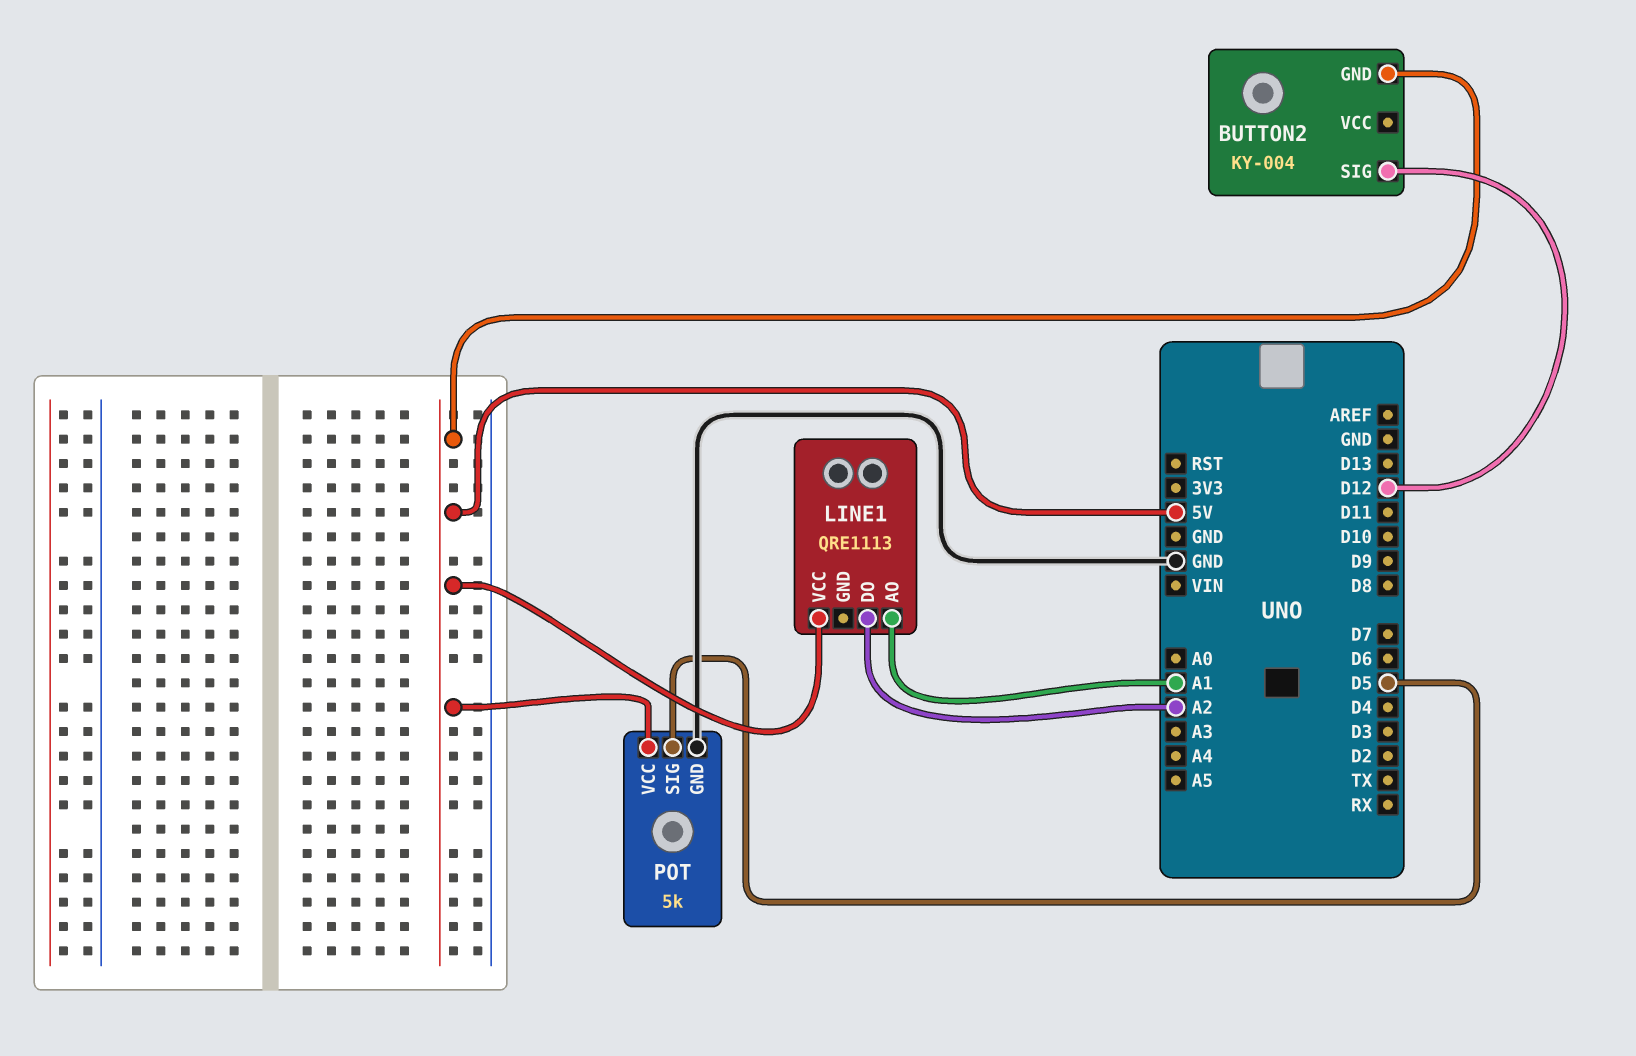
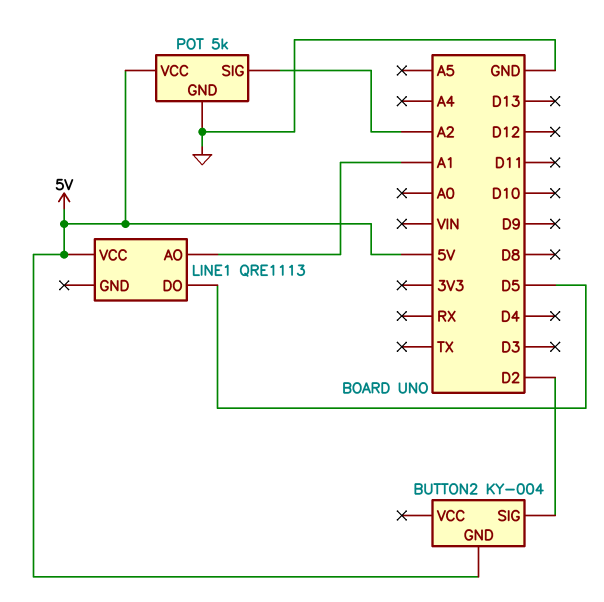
BUTTON2 pin SIG: D12 -> D2
LINE1 pin DO: A2 -> D5
POT pin SIG: D5 -> A2

